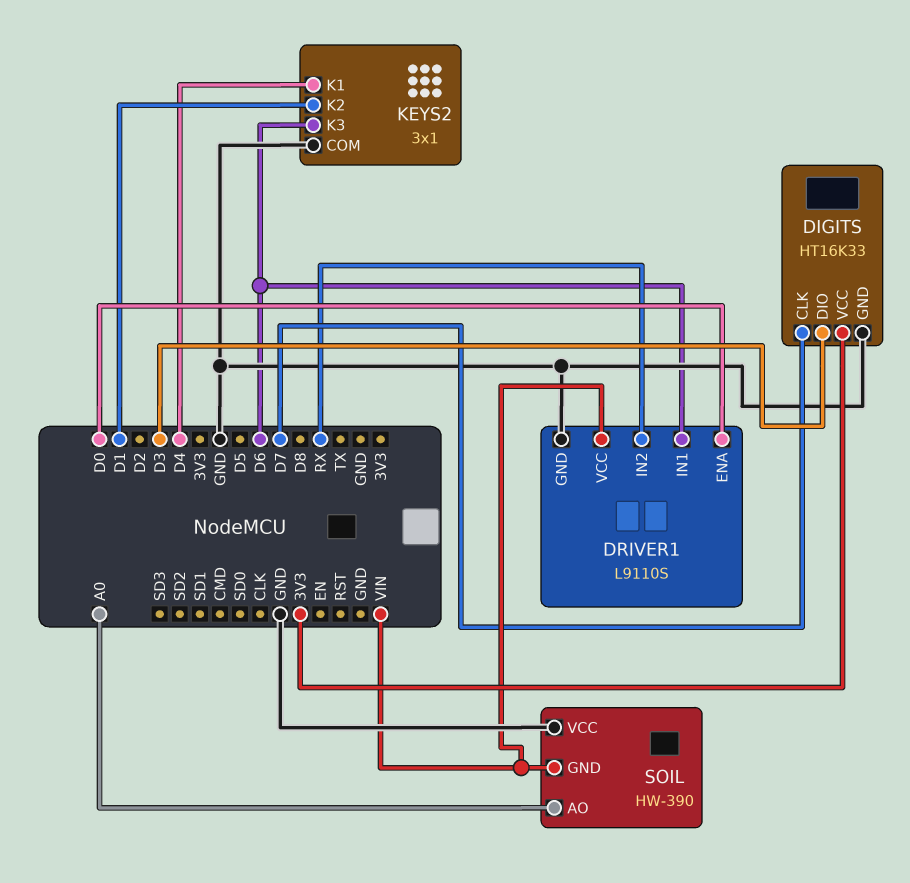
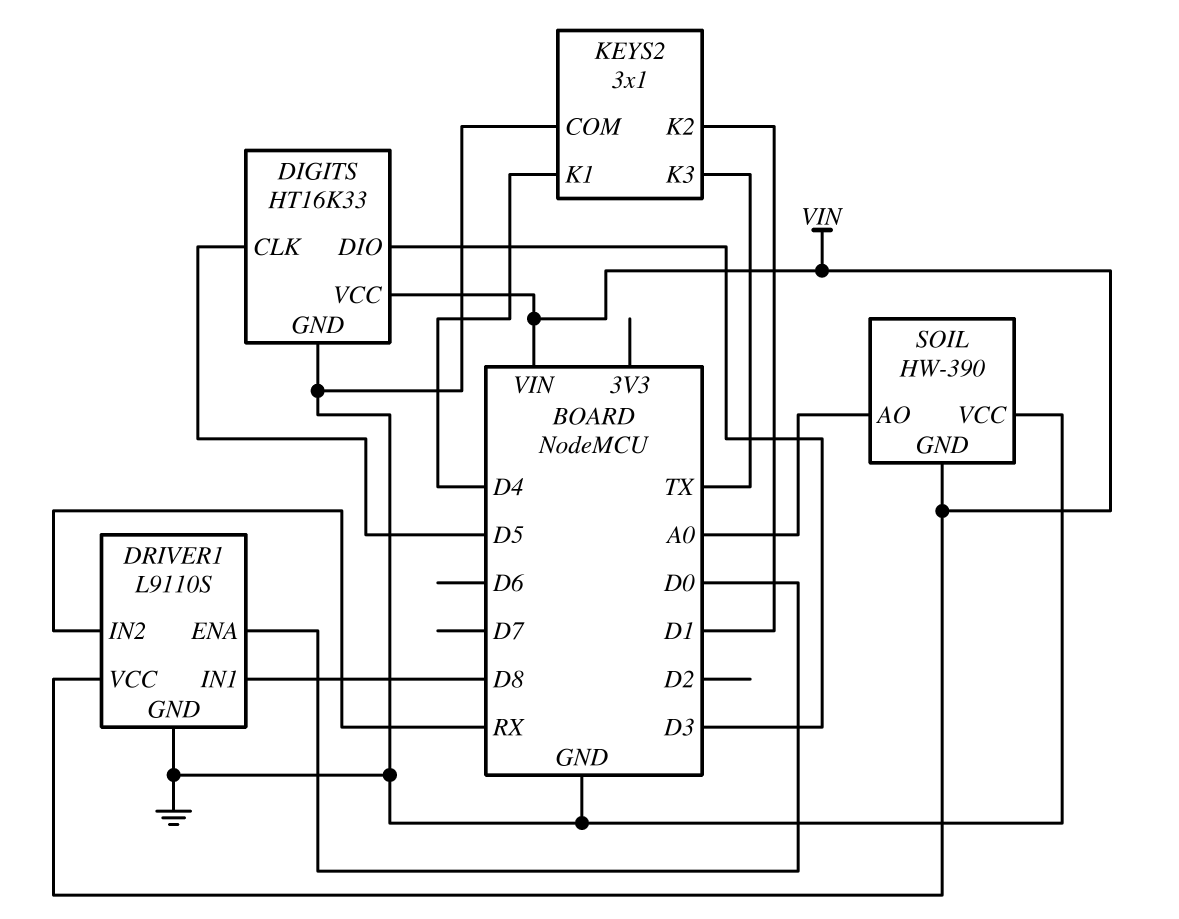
DIGITS pin CLK: D7 -> D5
DIGITS pin VCC: 3V3 -> VIN
DRIVER1 pin IN1: D6 -> D8
KEYS2 pin K3: D6 -> TX

